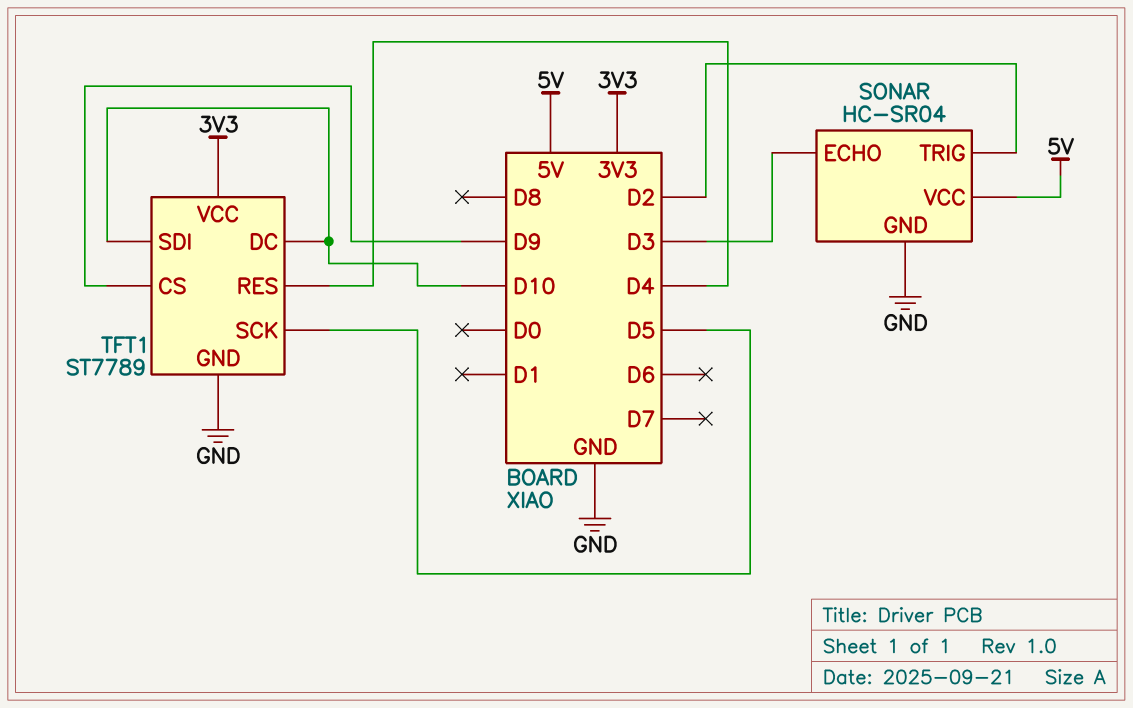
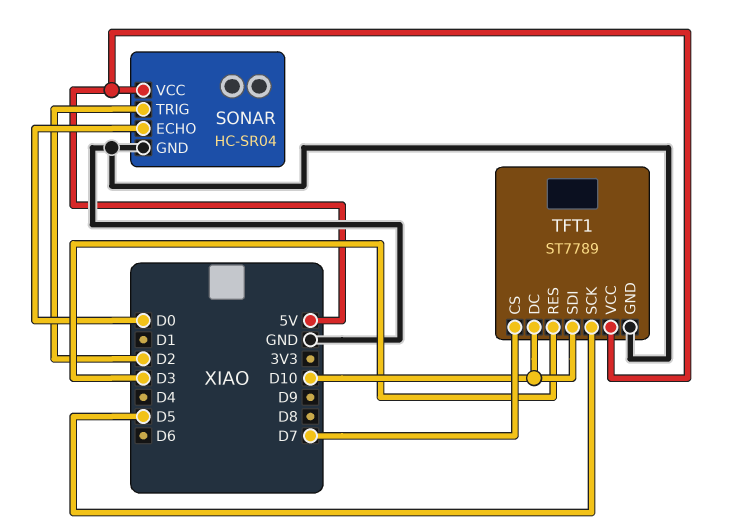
SONAR pin ECHO: D3 -> D0
TFT1 pin CS: D9 -> D7
TFT1 pin RES: D4 -> D3
TFT1 pin VCC: 3V3 -> 5V

